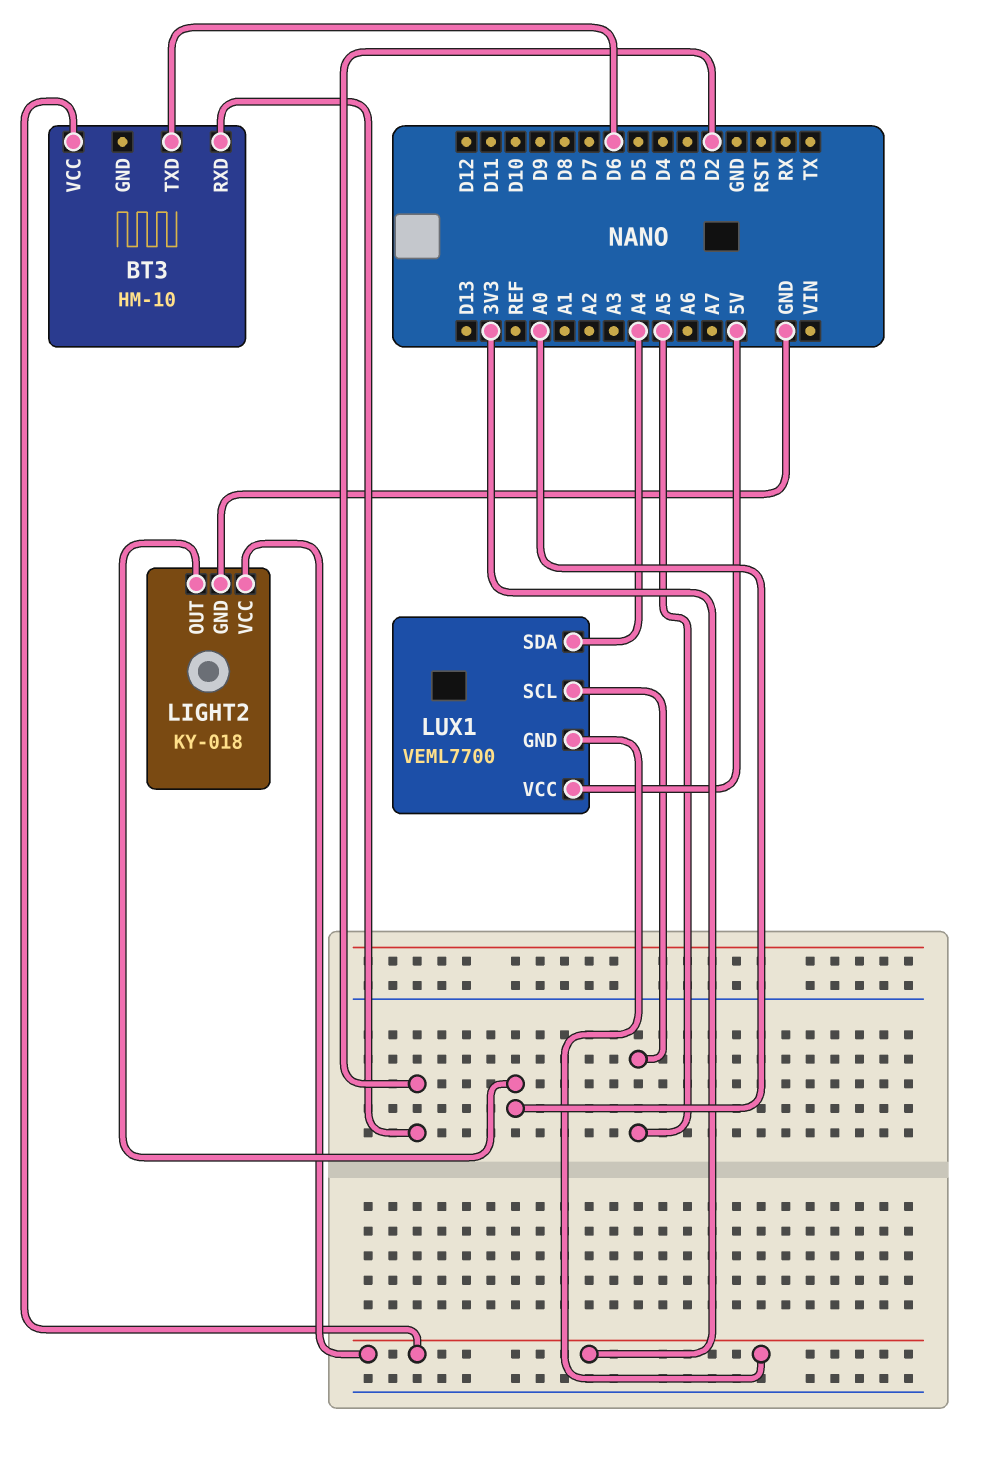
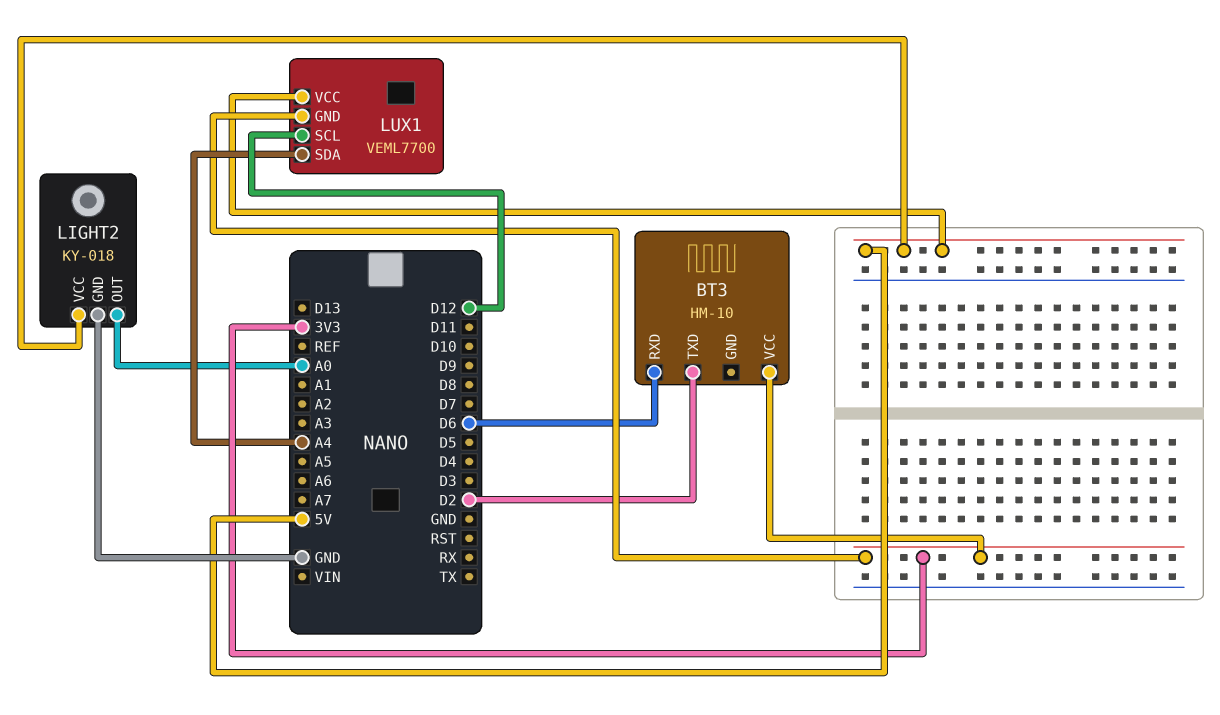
BT3 pin RXD: D2 -> D6
BT3 pin TXD: D6 -> D2
LIGHT2 pin VCC: 3V3 -> 5V
LUX1 pin SCL: A5 -> D12

